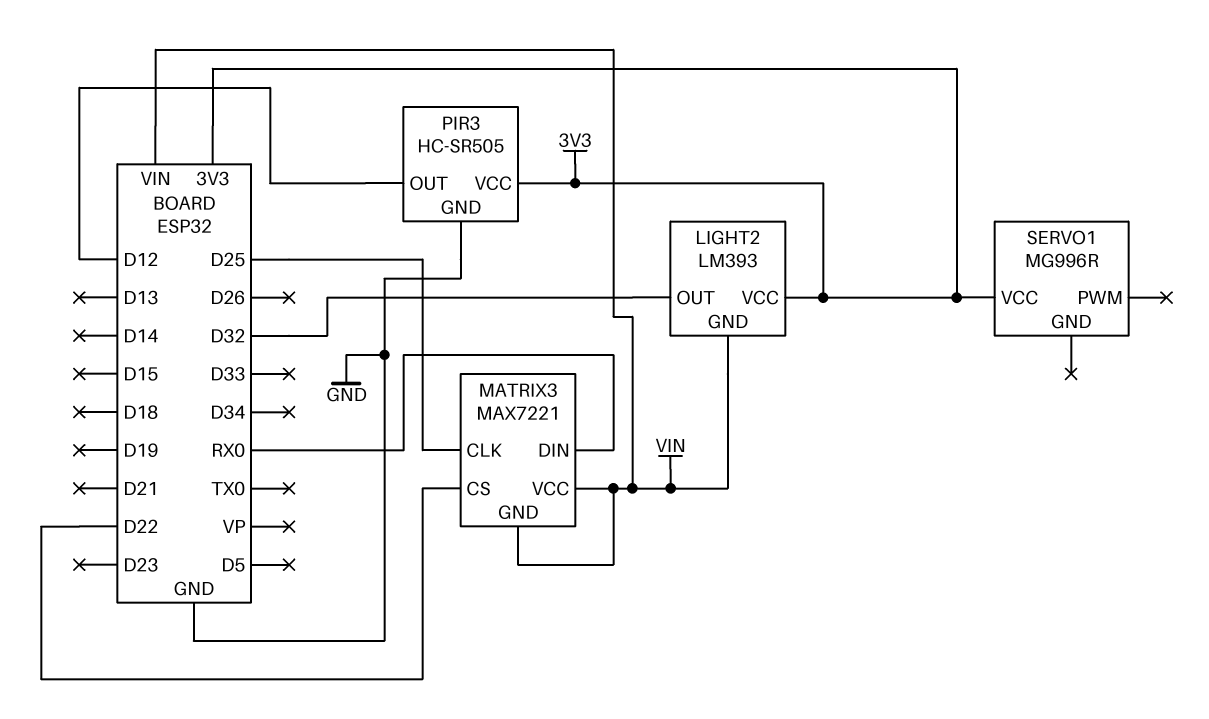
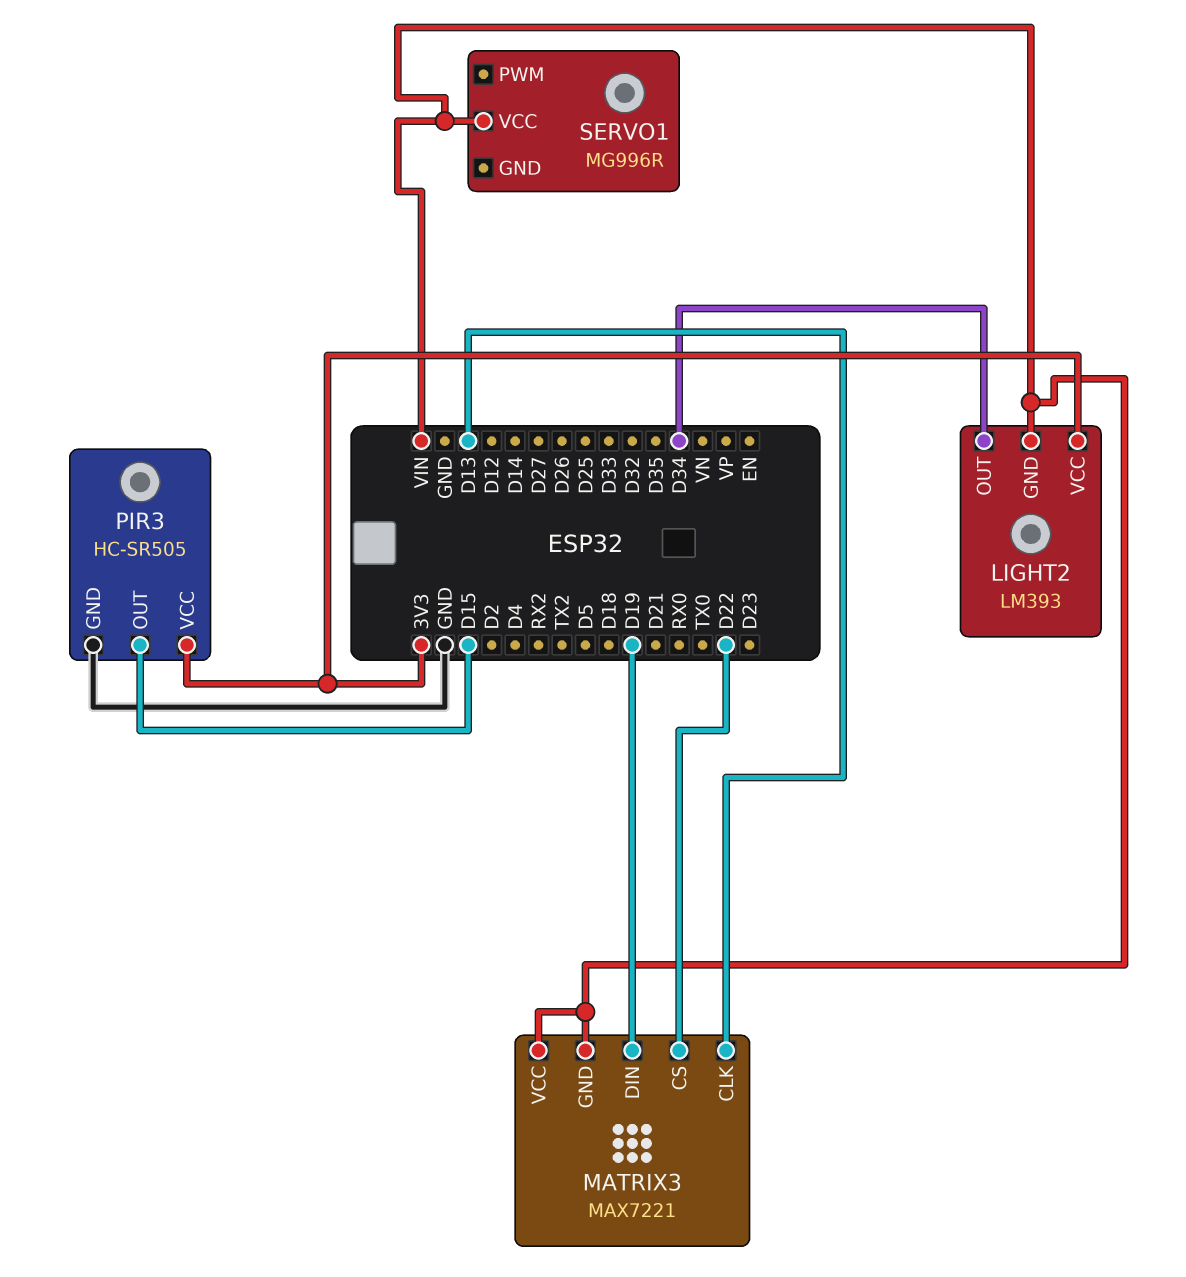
LIGHT2 pin OUT: D32 -> D34
MATRIX3 pin CLK: D25 -> D13
MATRIX3 pin DIN: RX0 -> D19
PIR3 pin OUT: D12 -> D15
SERVO1 pin VCC: 3V3 -> VIN

